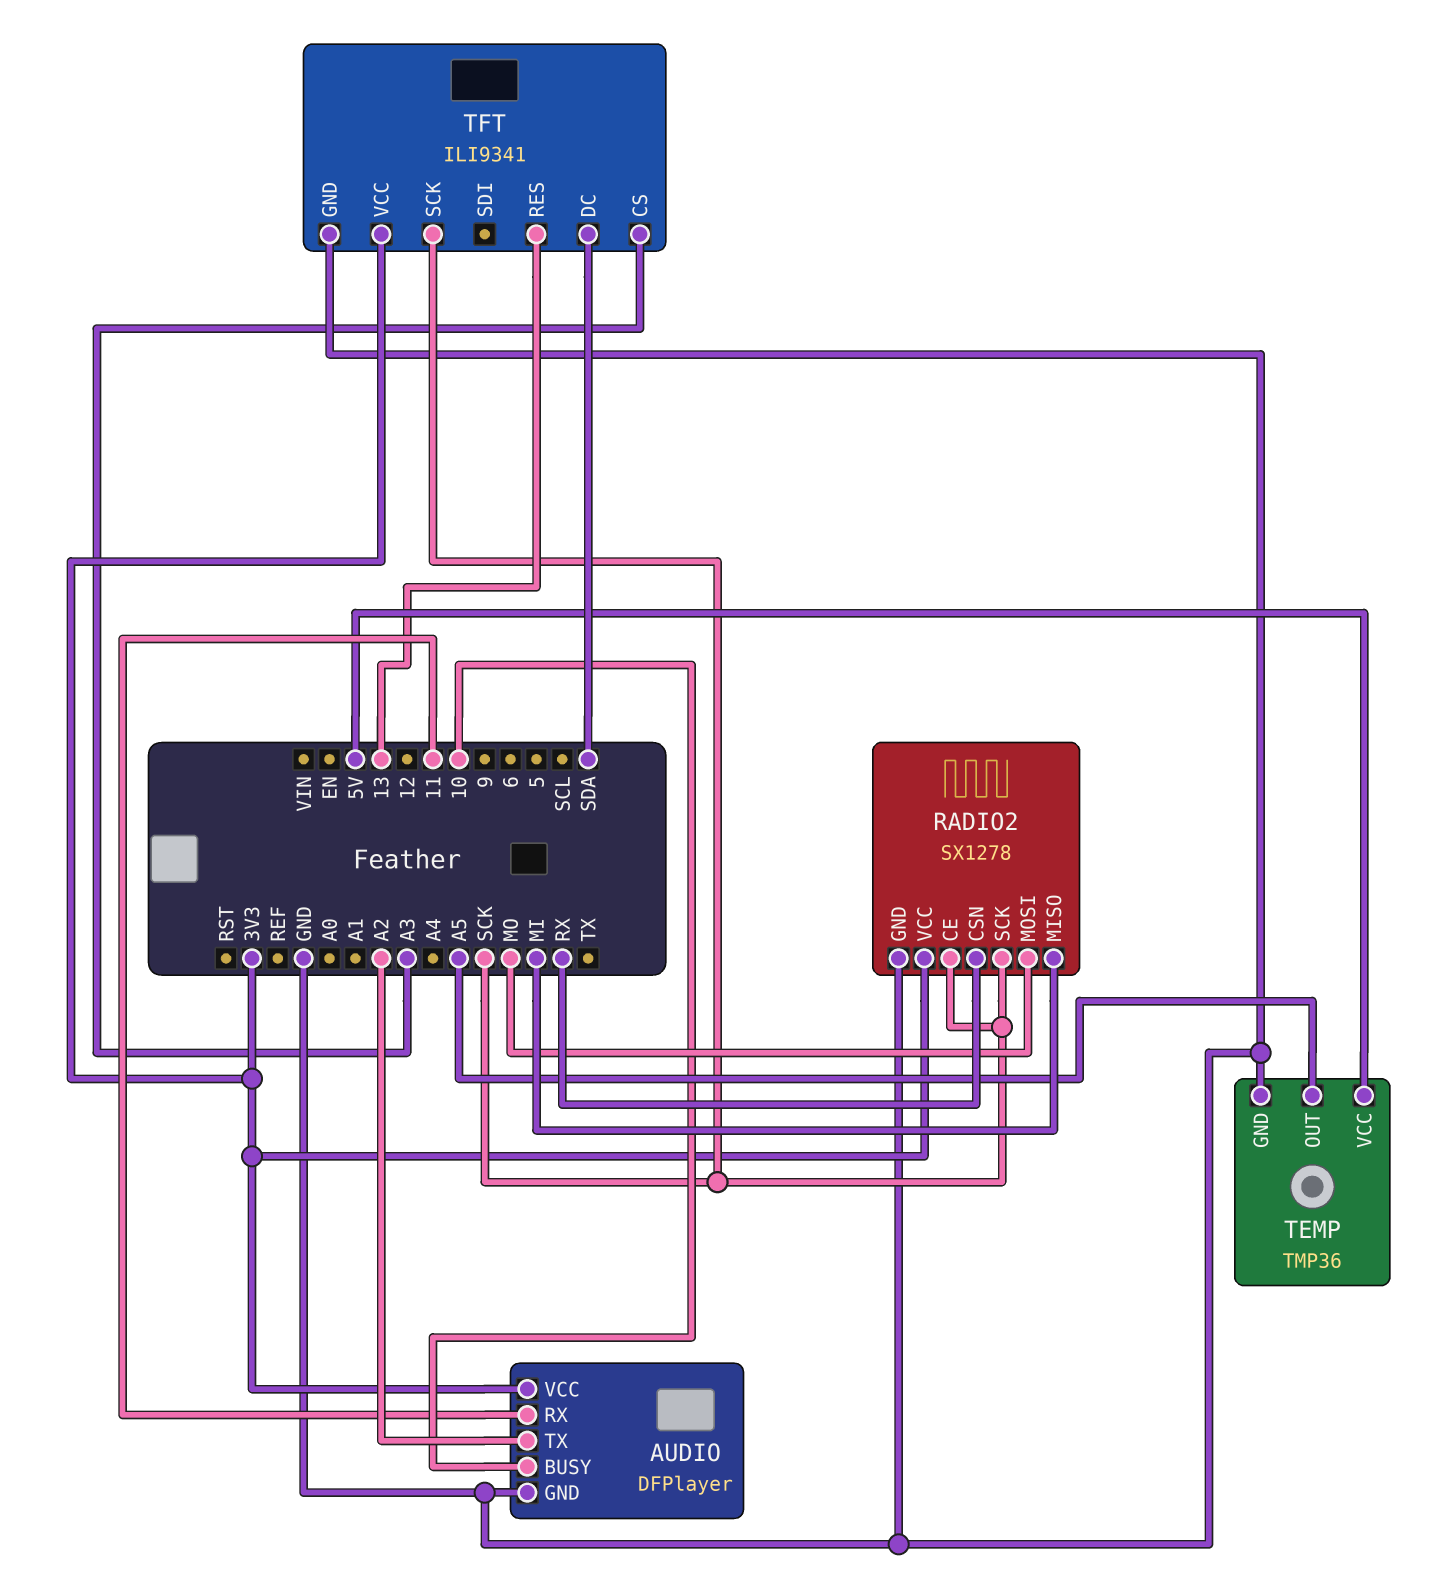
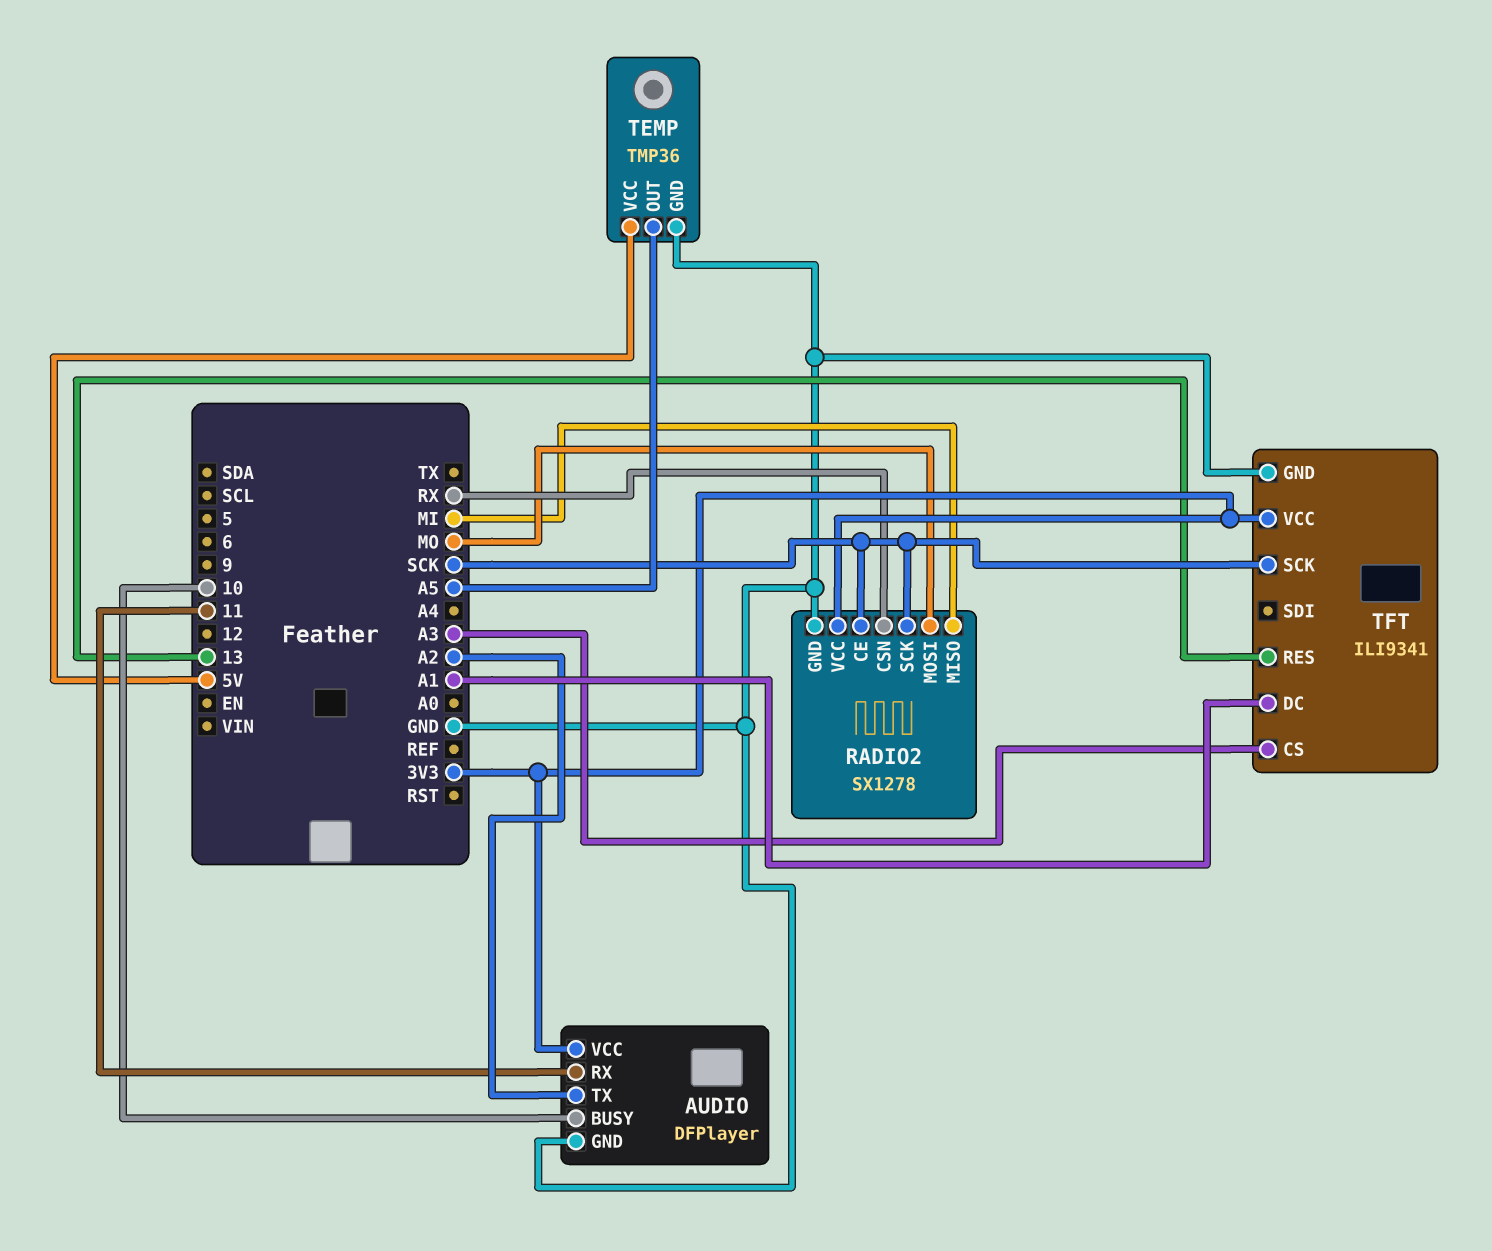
TFT pin DC: SDA -> A1

